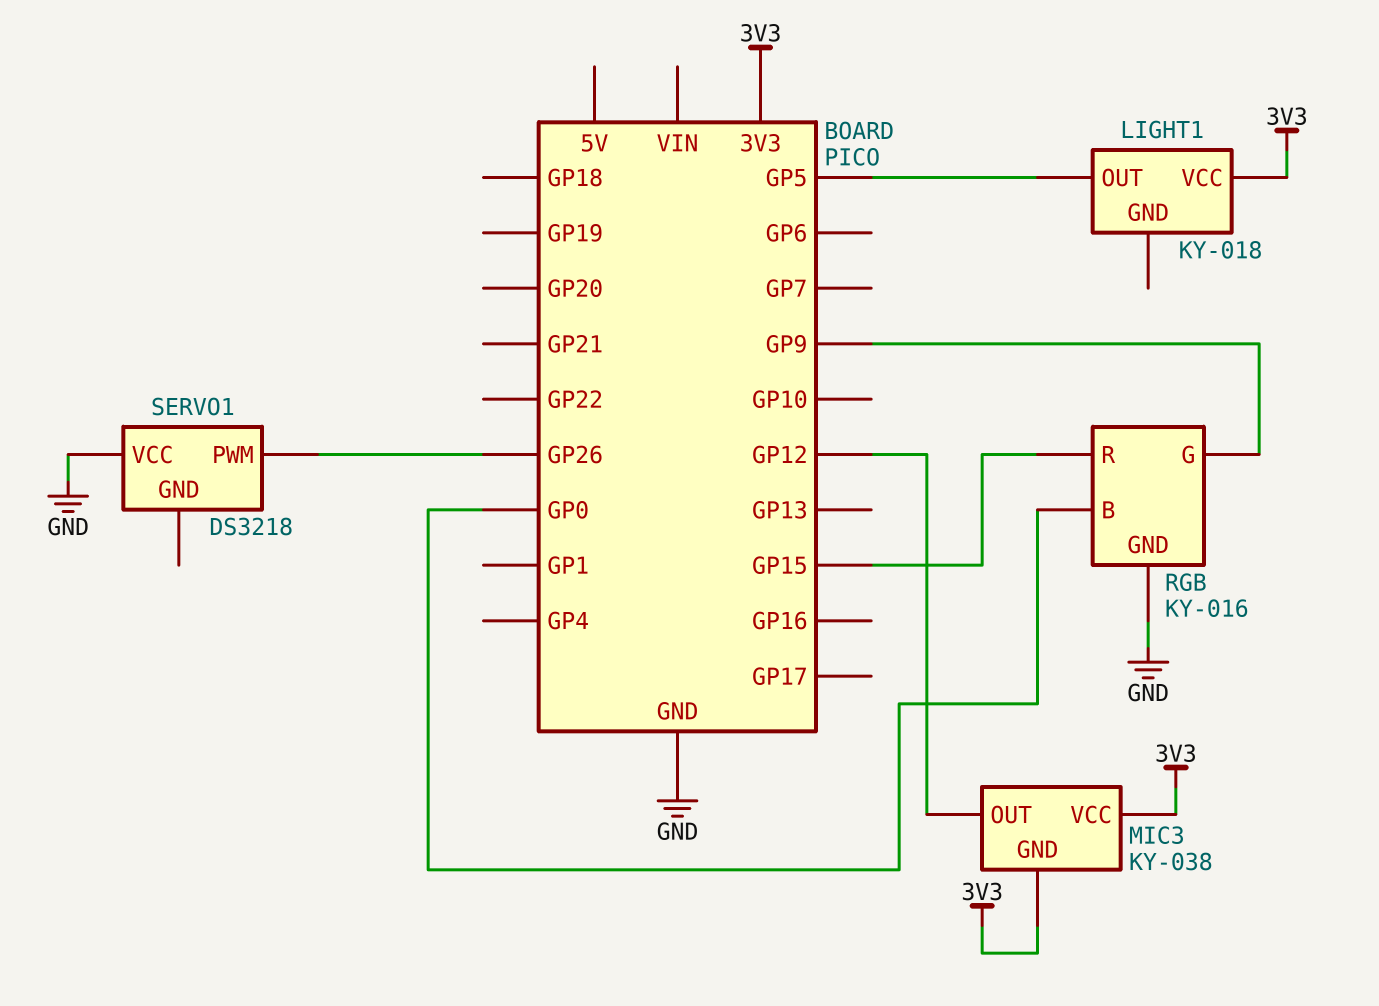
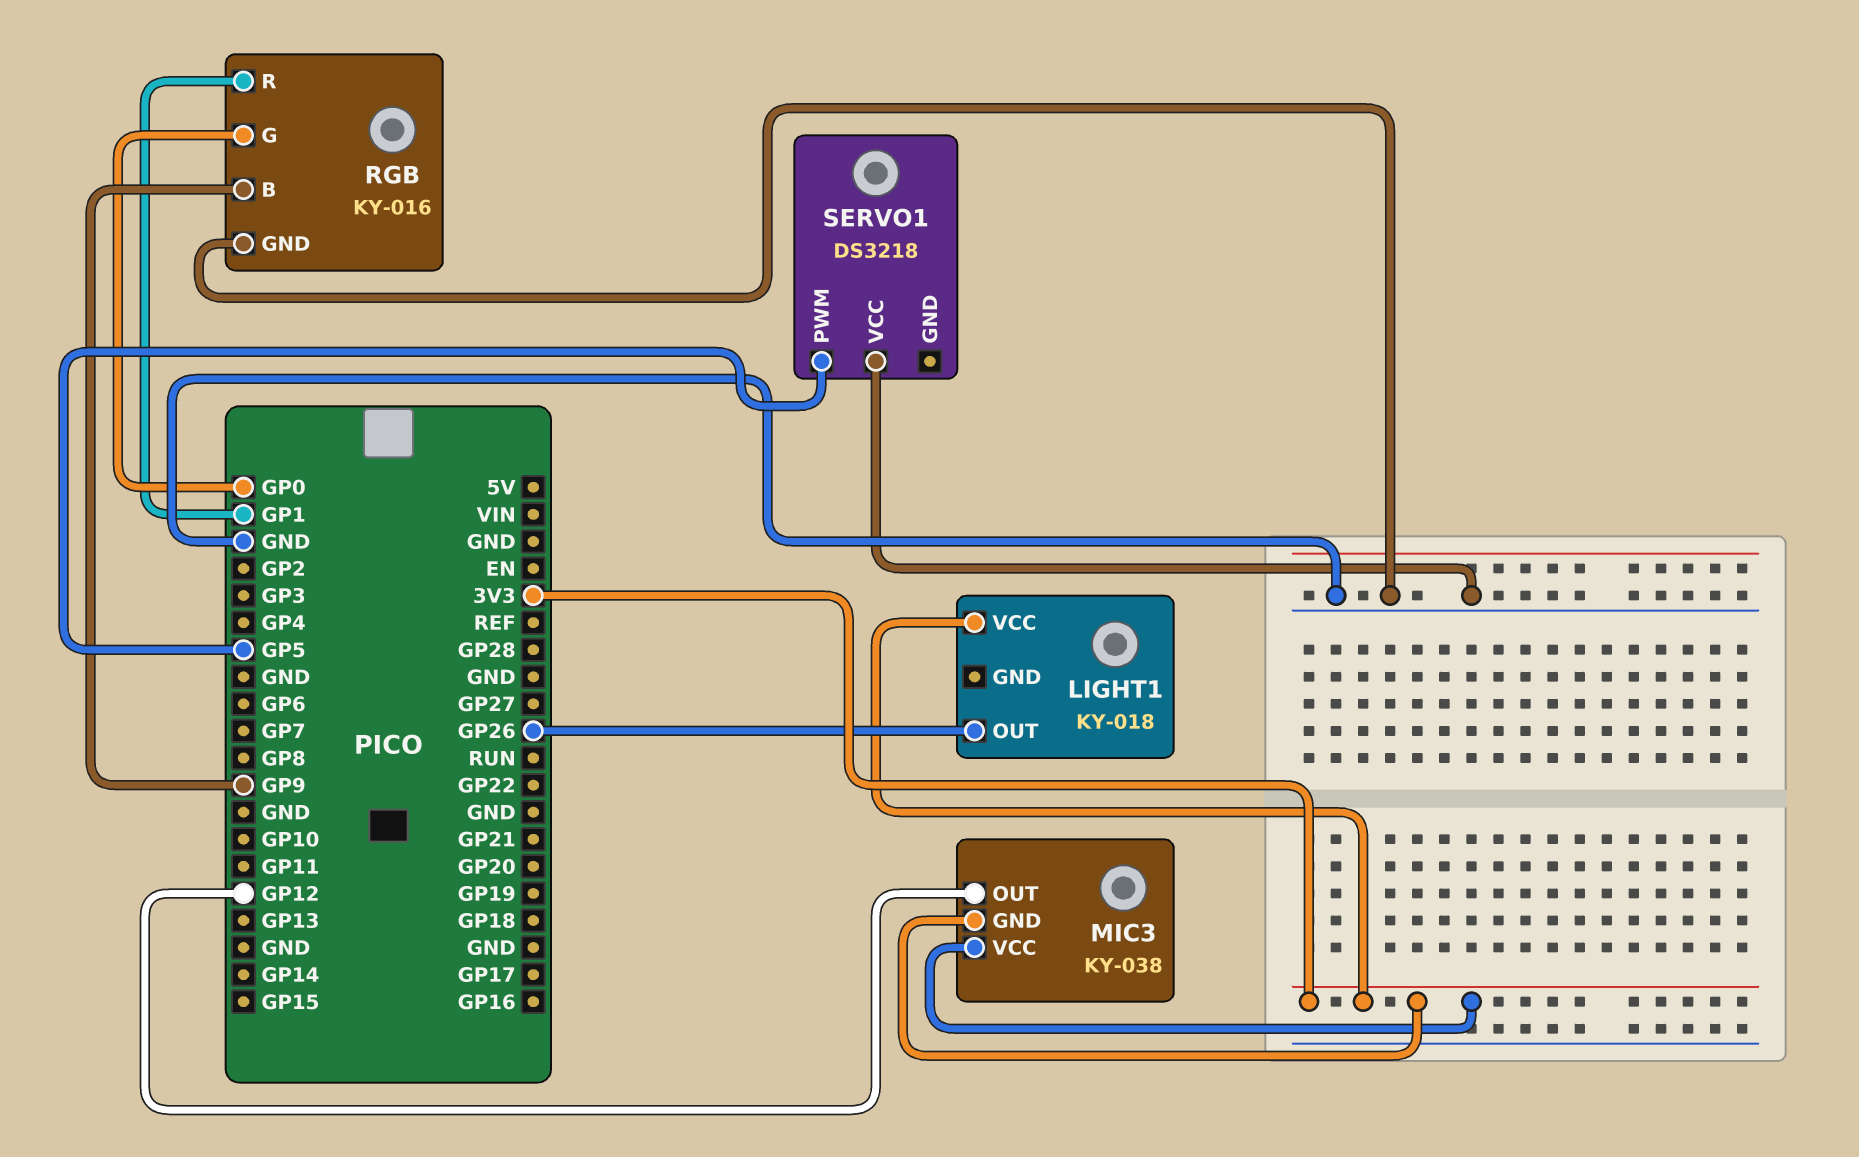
LIGHT1 pin OUT: GP5 -> GP26
RGB pin B: GP0 -> GP9
RGB pin G: GP9 -> GP0
RGB pin R: GP15 -> GP1
SERVO1 pin PWM: GP26 -> GP5

